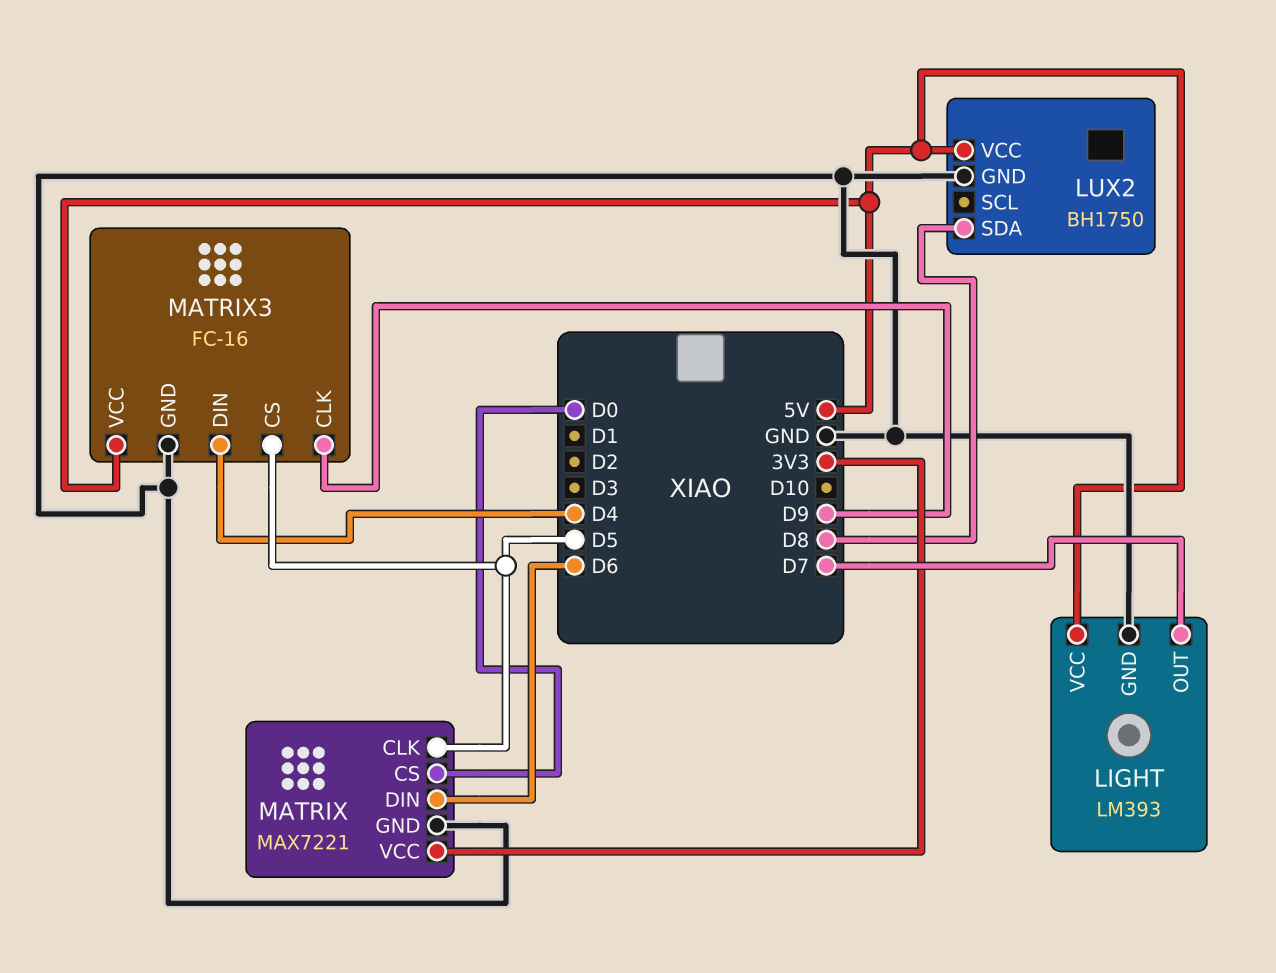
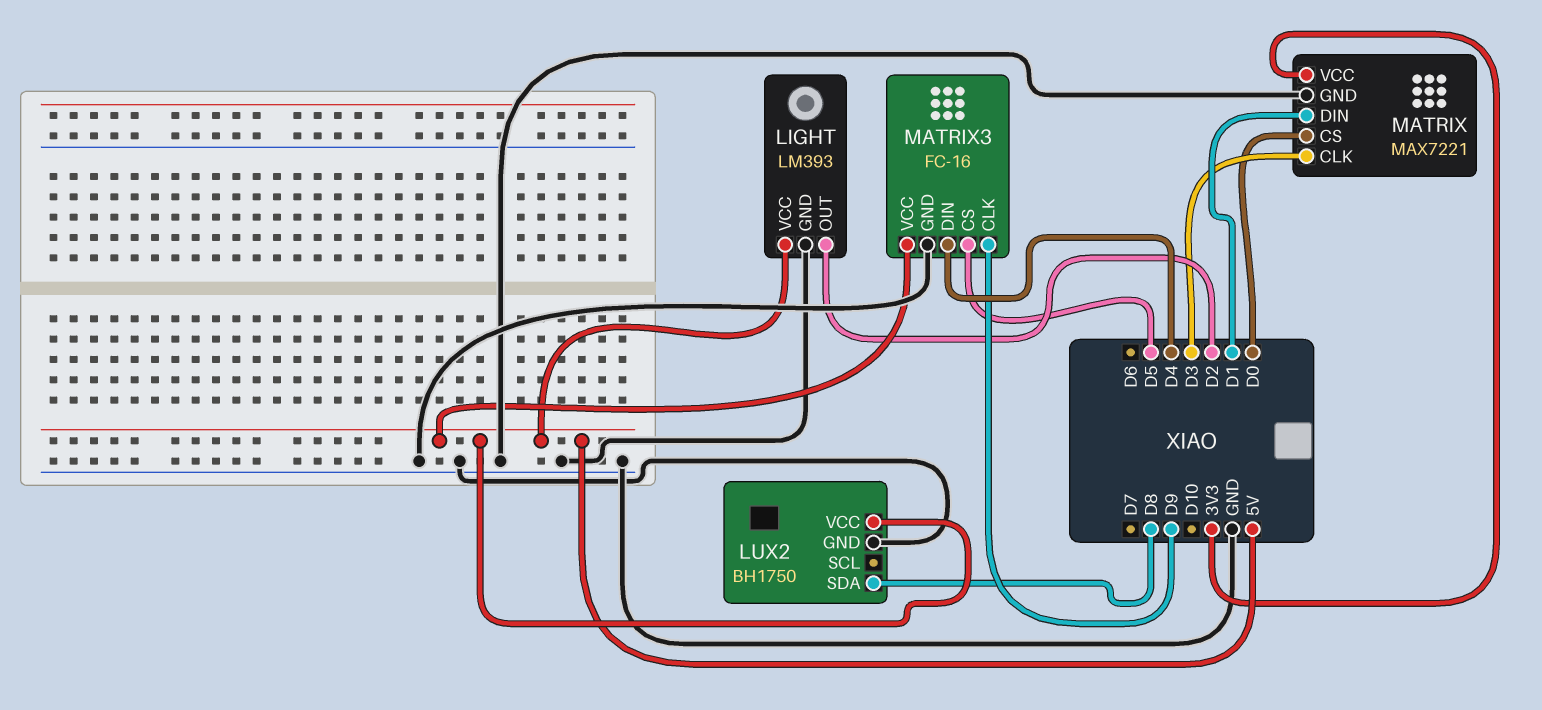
LIGHT pin OUT: D7 -> D2
MATRIX pin CLK: D5 -> D3
MATRIX pin DIN: D6 -> D1

